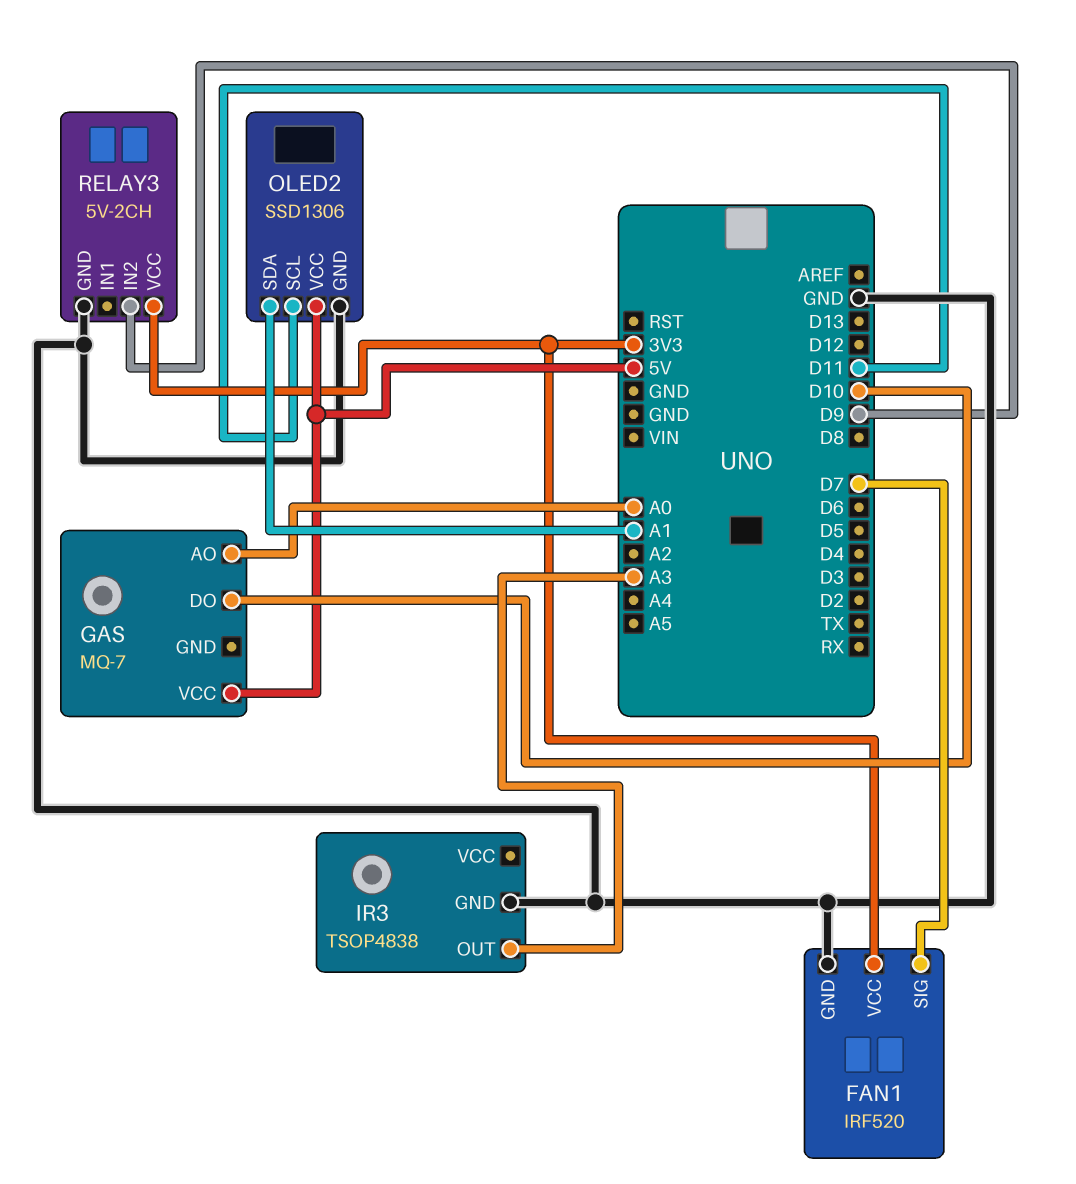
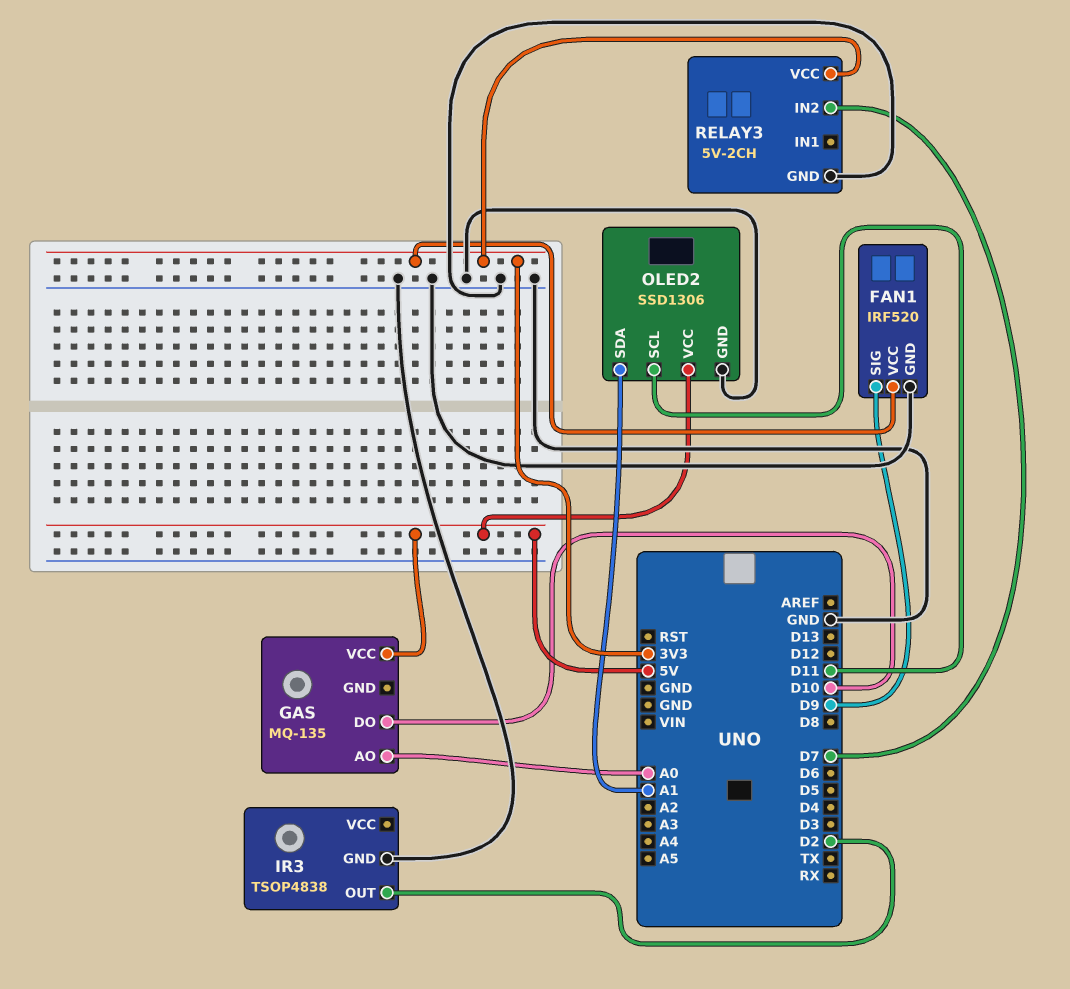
FAN1 pin SIG: D7 -> D9
GAS: MQ-7 -> MQ-135
IR3 pin OUT: A3 -> D2
RELAY3 pin IN2: D9 -> D7

